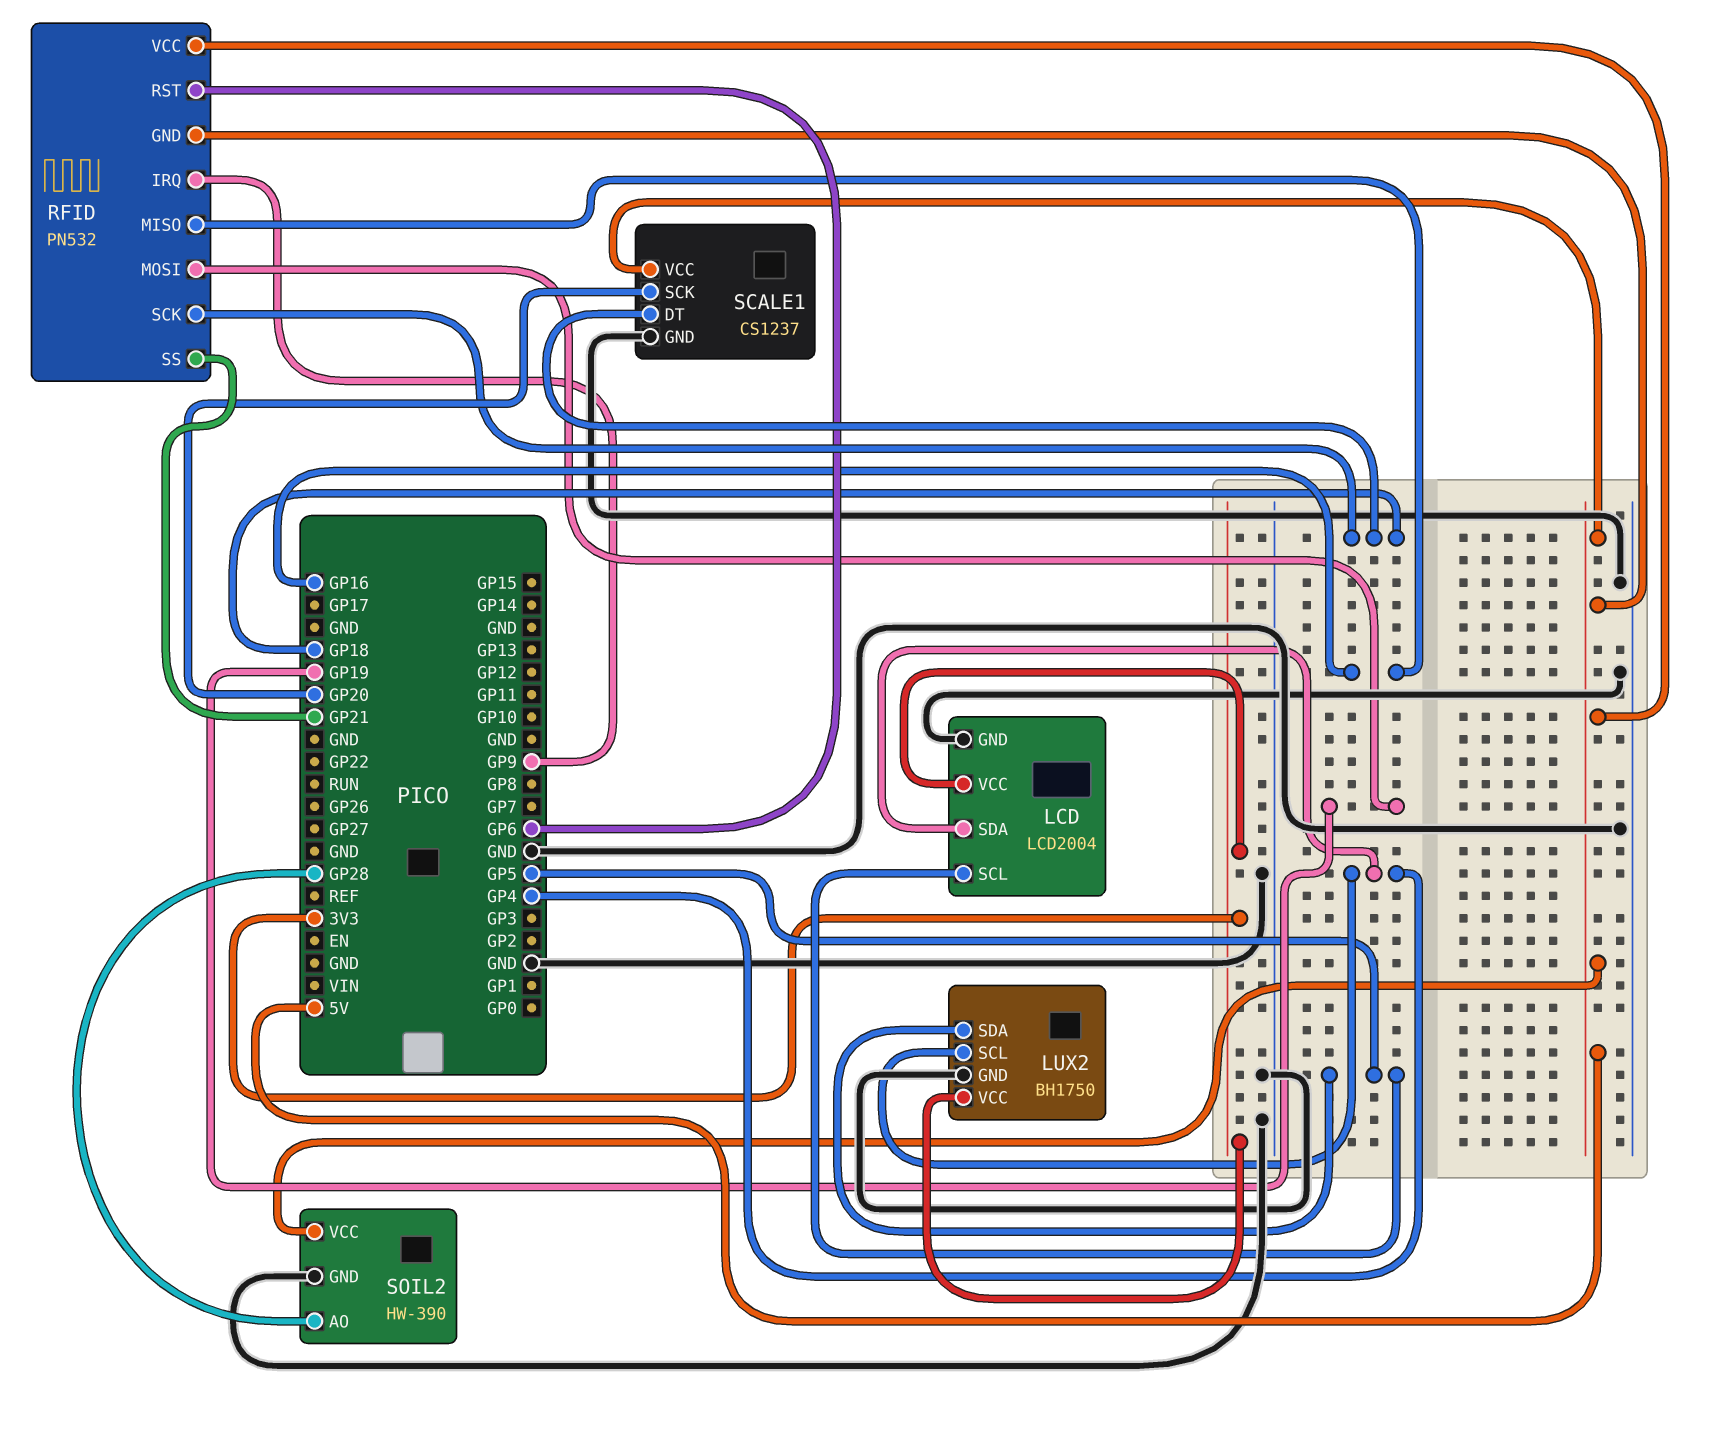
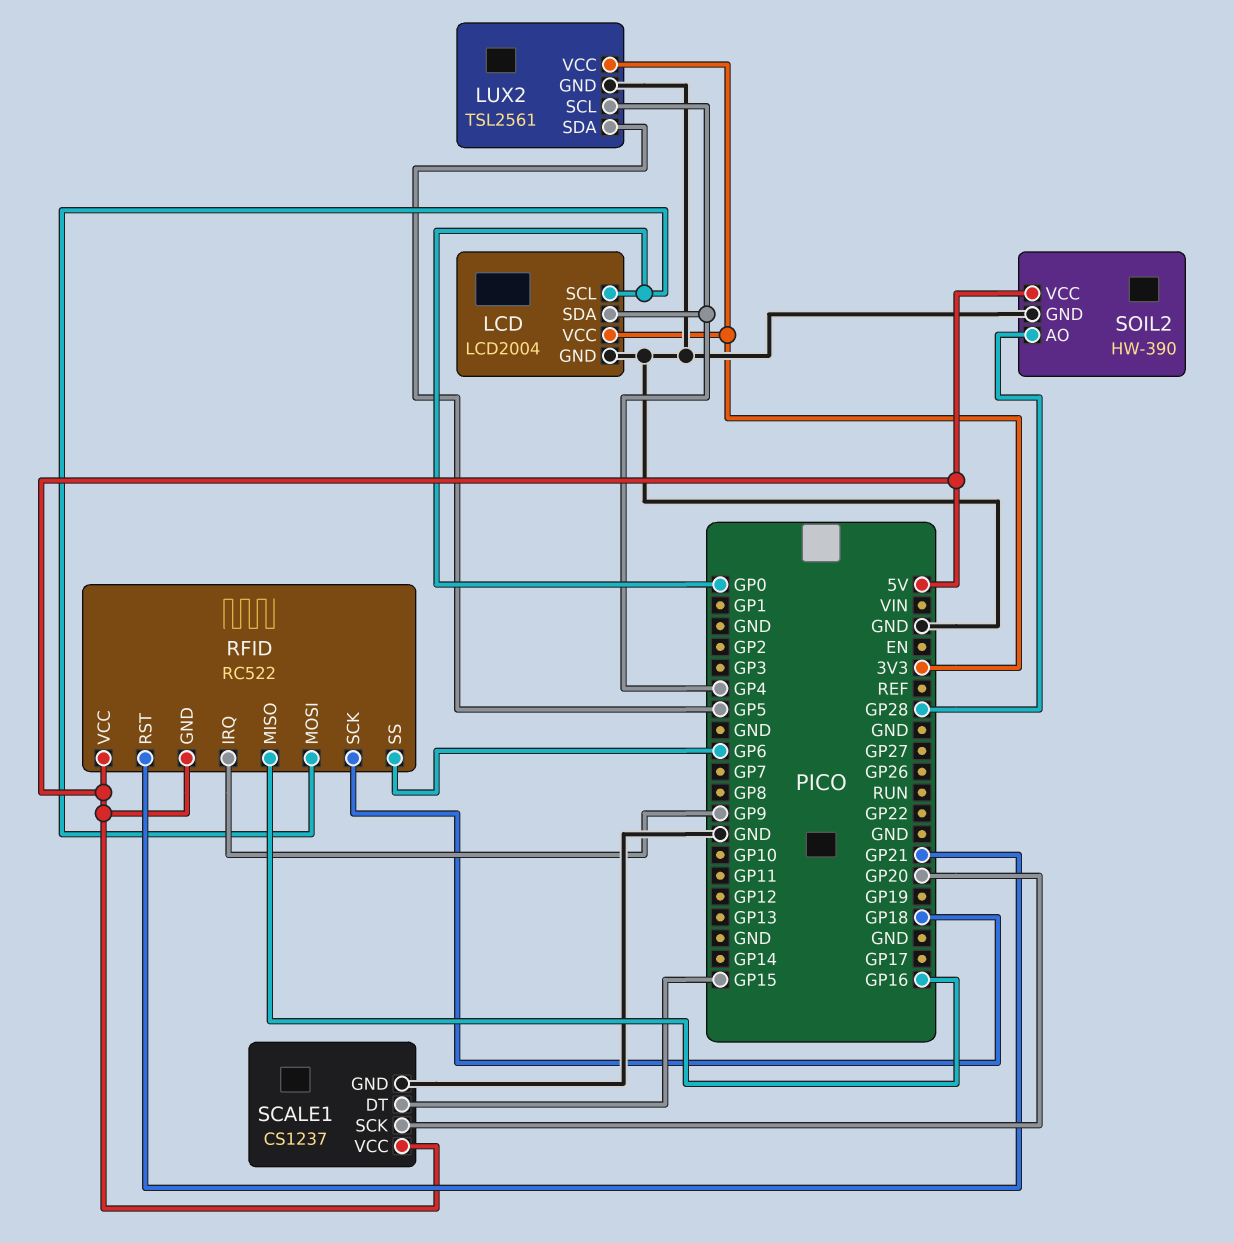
LCD pin SCL: GP5 -> GP0
LUX2: BH1750 -> TSL2561
RFID: PN532 -> RC522
RFID pin MOSI: GP19 -> GP0
RFID pin RST: GP6 -> GP21
RFID pin SS: GP21 -> GP6
SCALE1 pin DT: GP18 -> GP15

